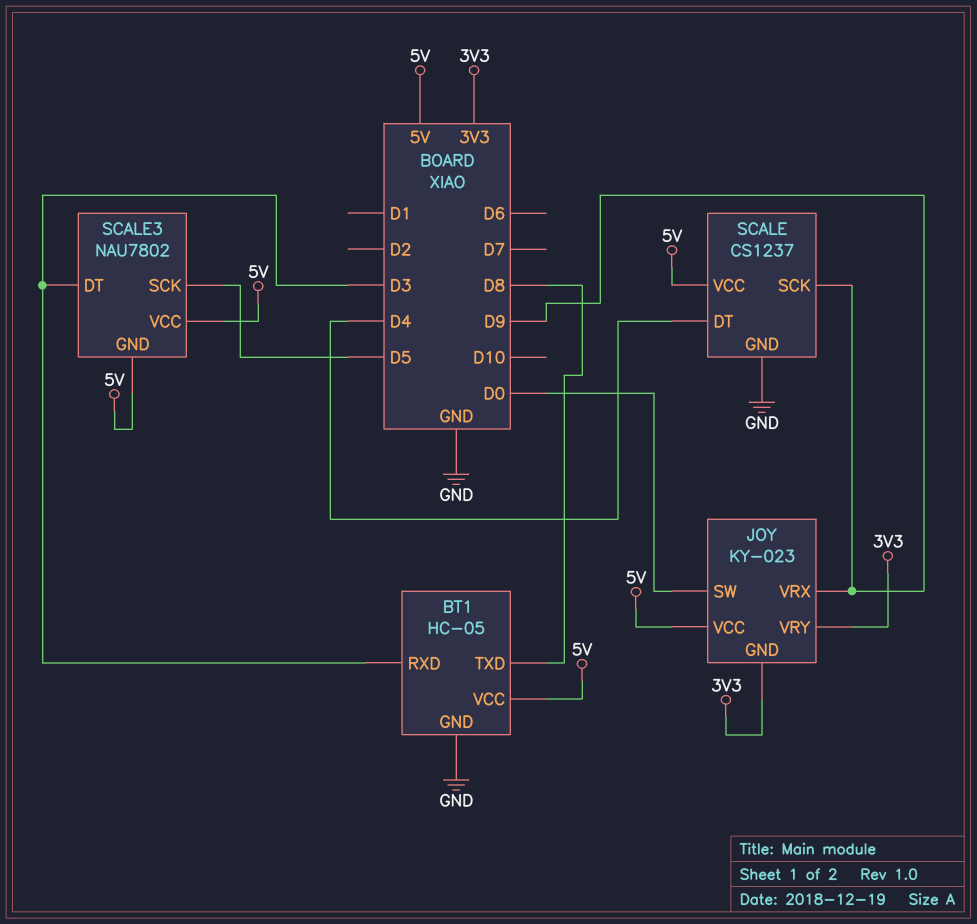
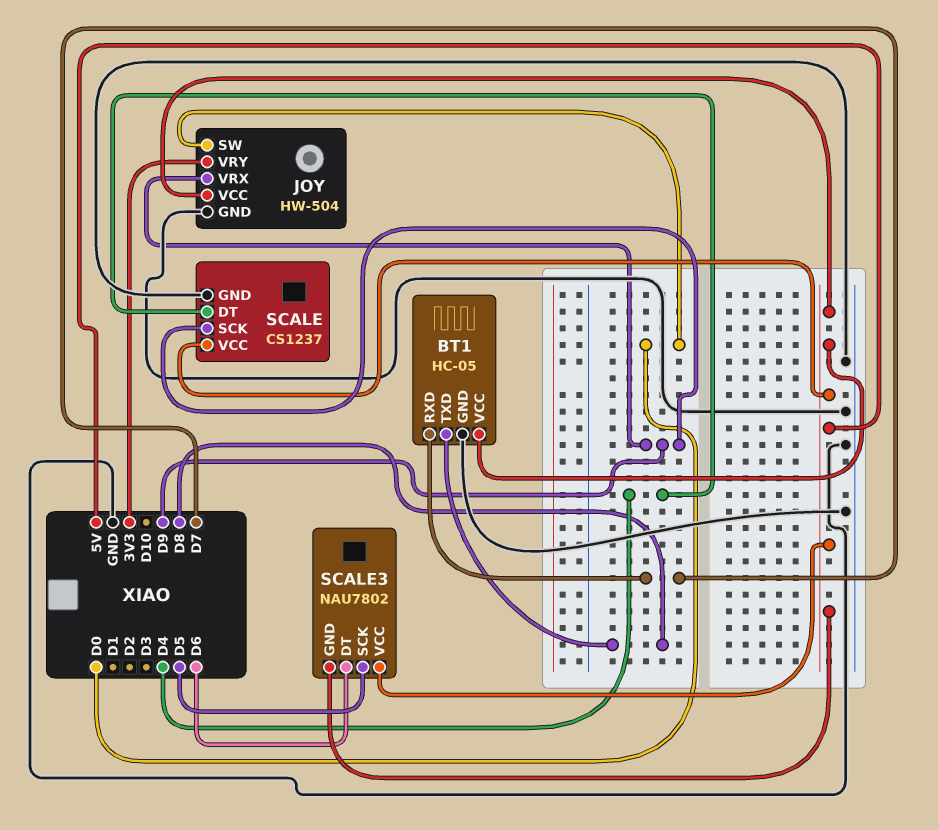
BT1 pin RXD: D3 -> D7
JOY: KY-023 -> HW-504
JOY pin GND: 3V3 -> GND
SCALE3 pin DT: D3 -> D6

